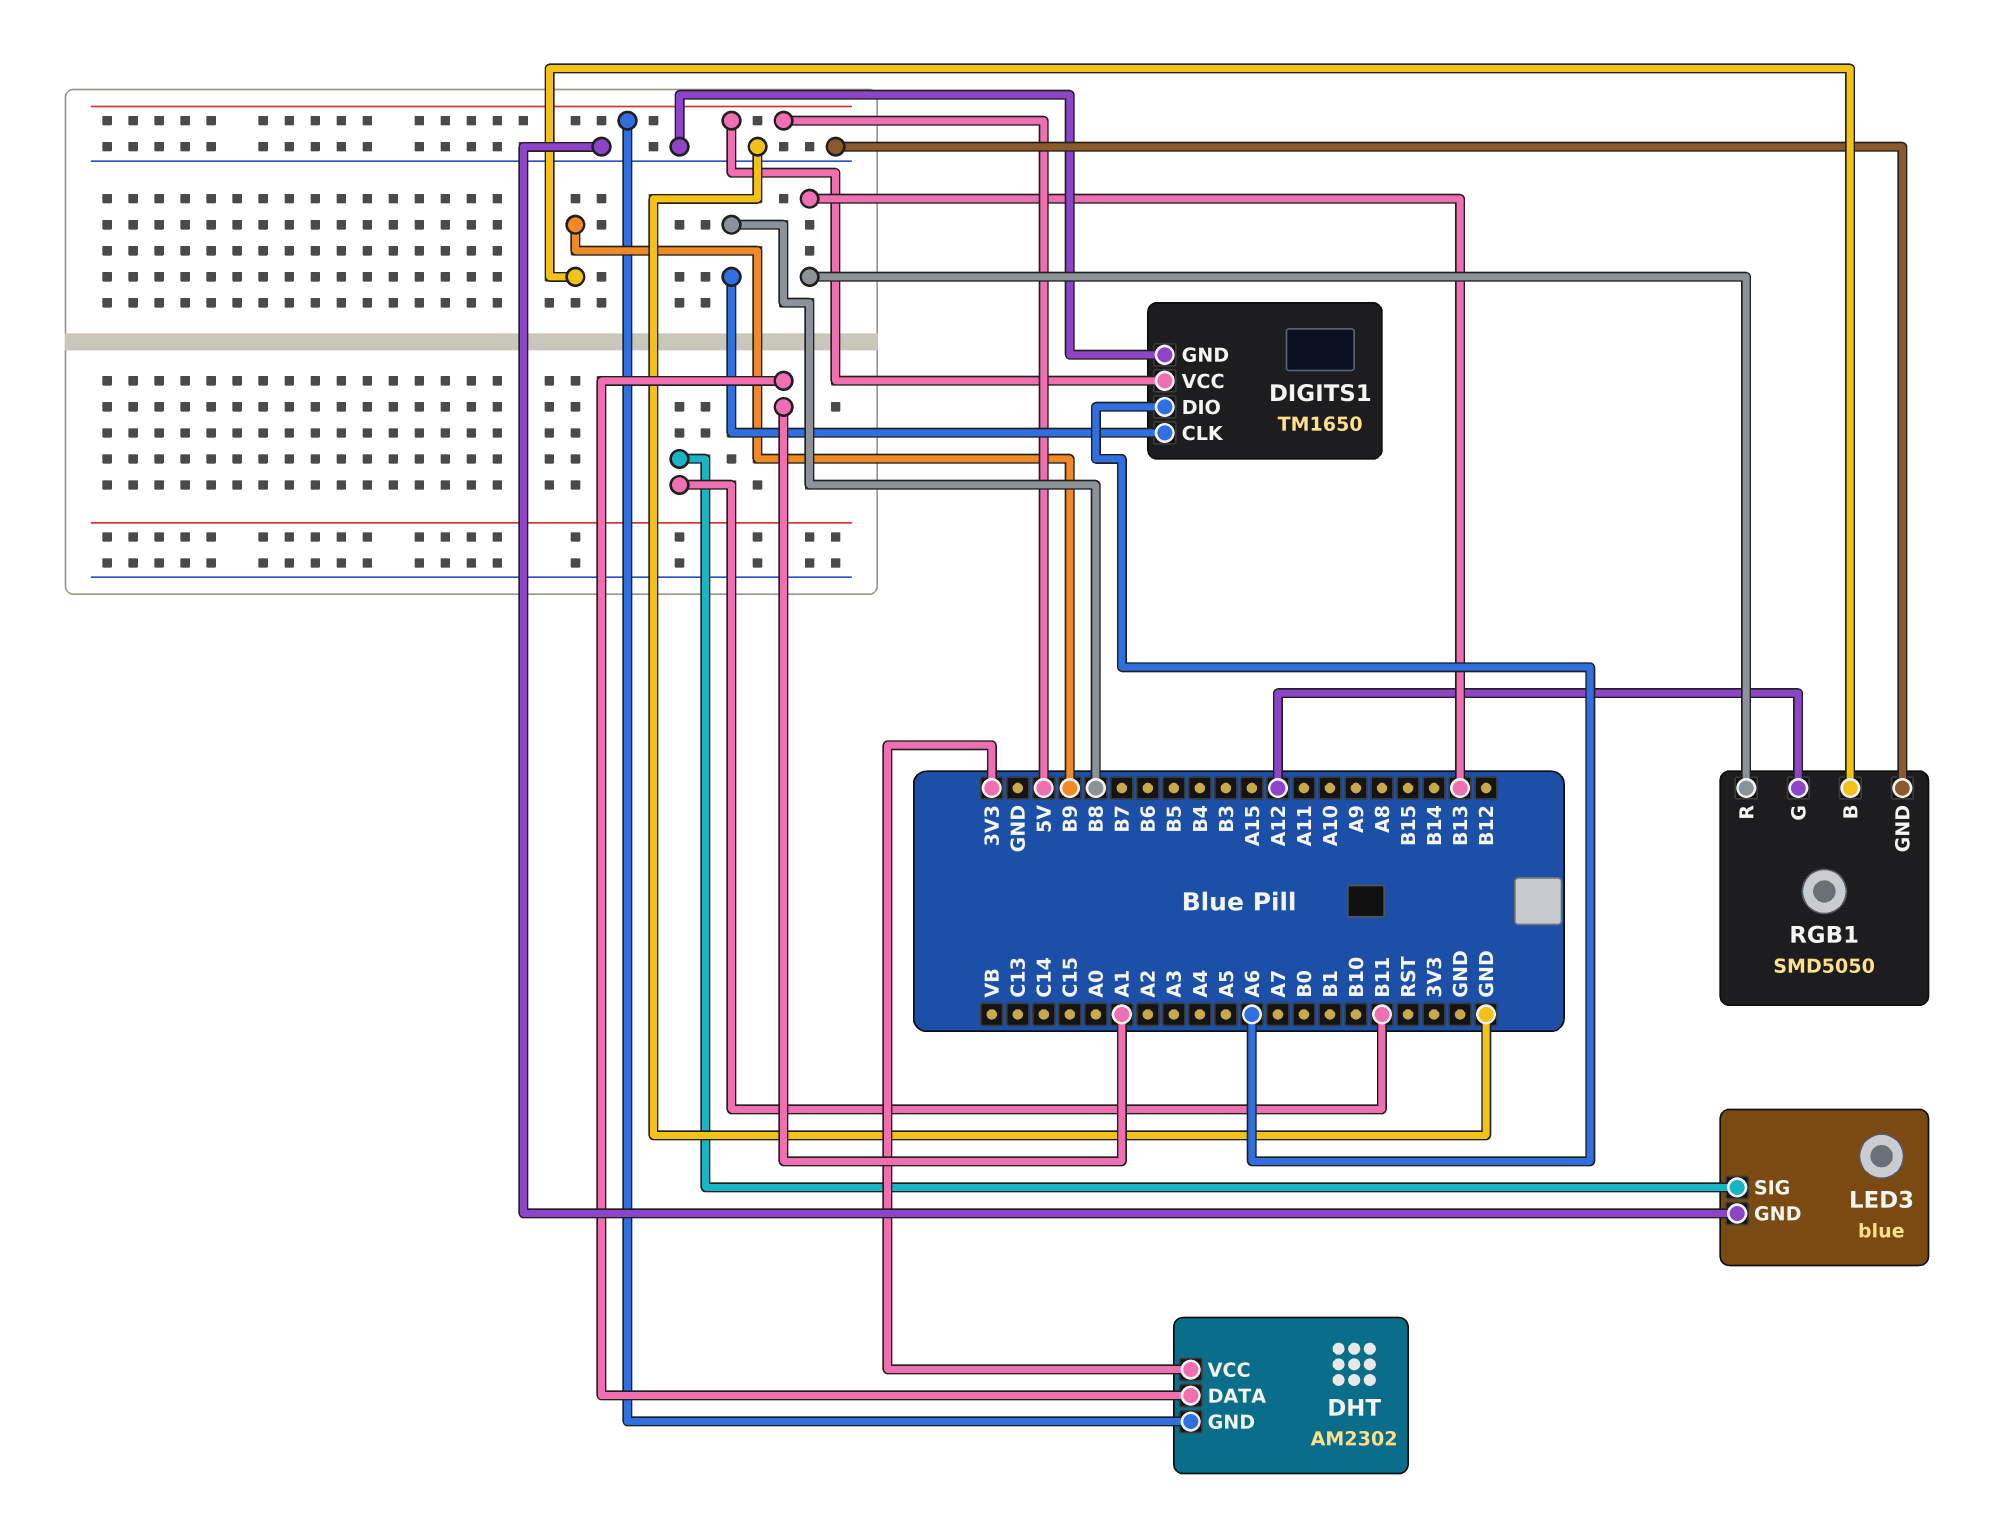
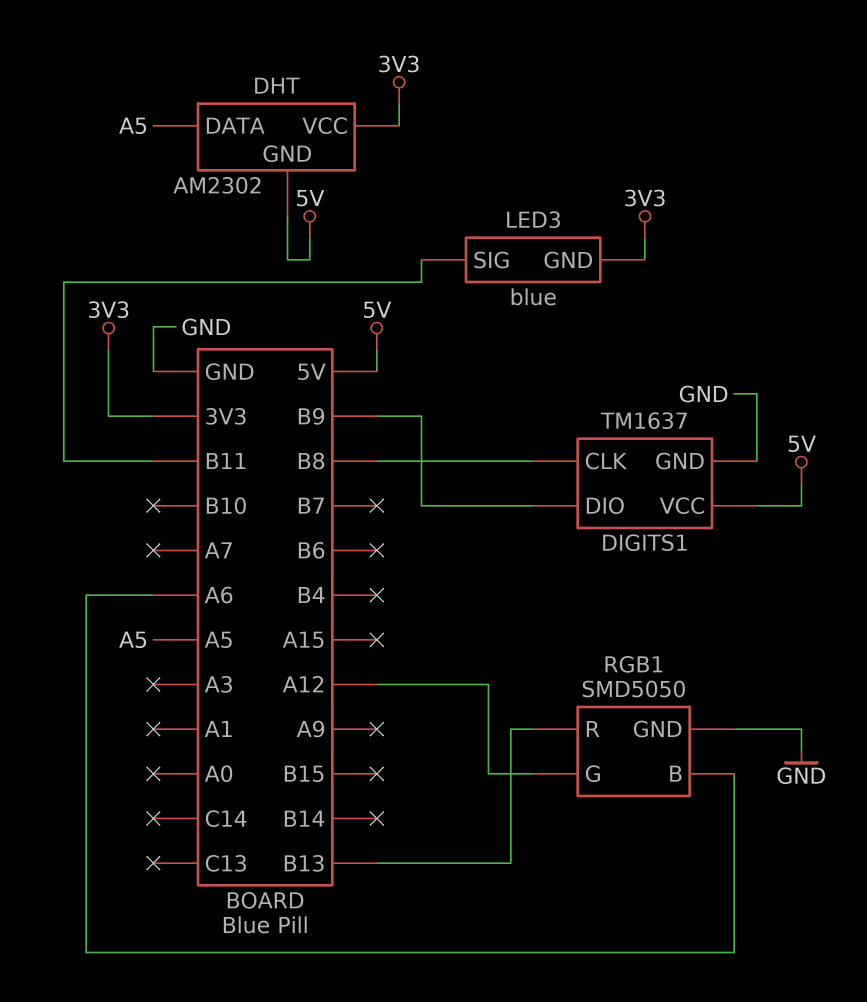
DHT pin DATA: A1 -> A5
DIGITS1: TM1650 -> TM1637
DIGITS1 pin DIO: A6 -> B9
LED3 pin GND: GND -> 3V3
RGB1 pin B: B9 -> A6

